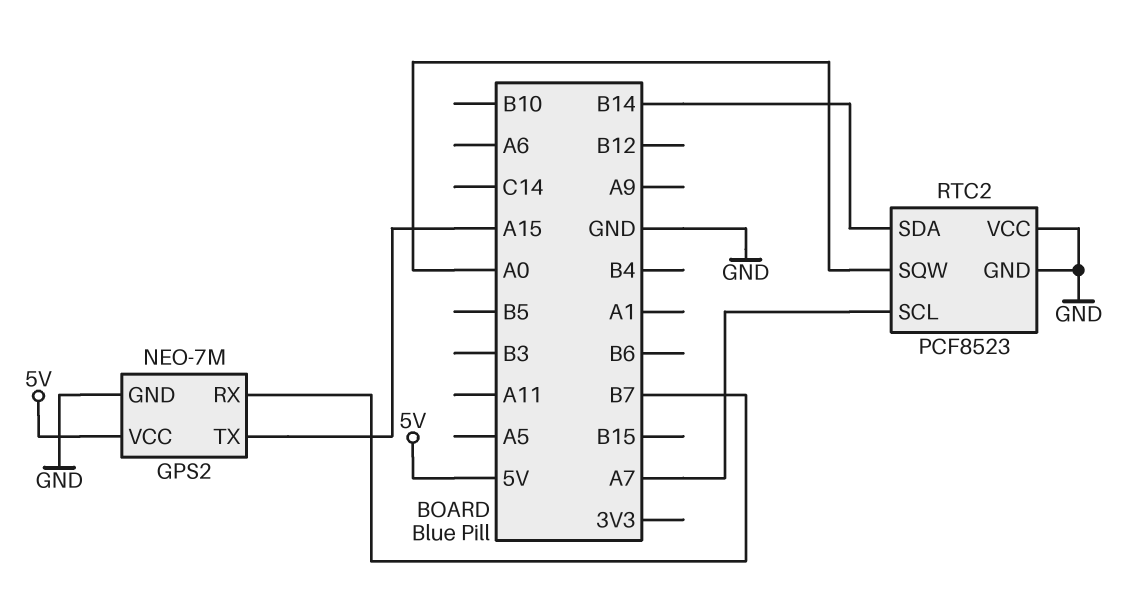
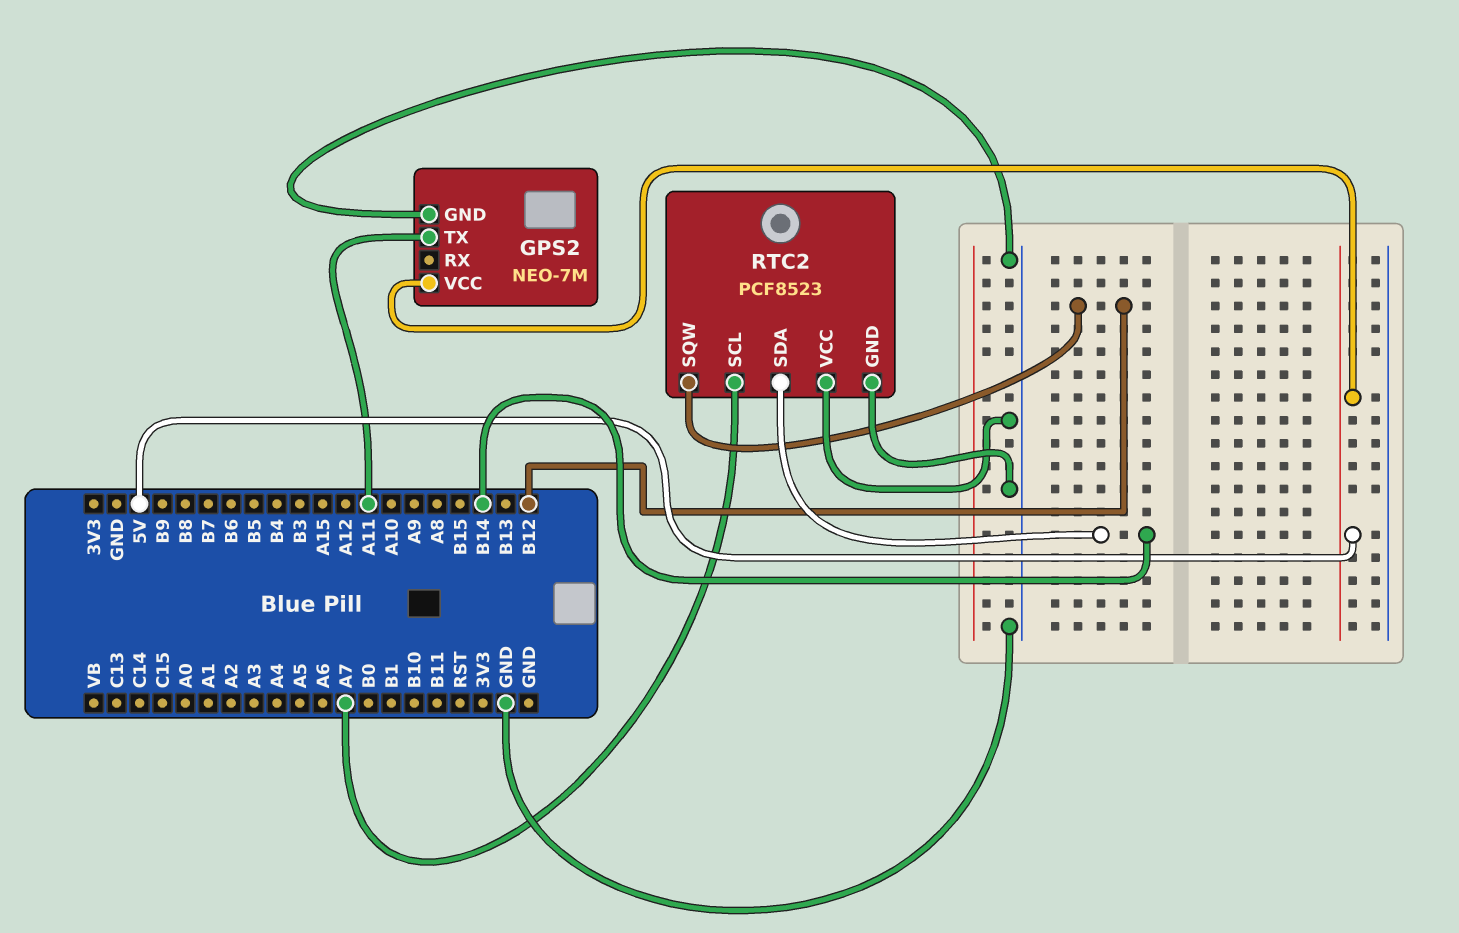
GPS2 pin RX: B7 -> none
GPS2 pin TX: A15 -> A11
RTC2 pin SQW: A0 -> B12

